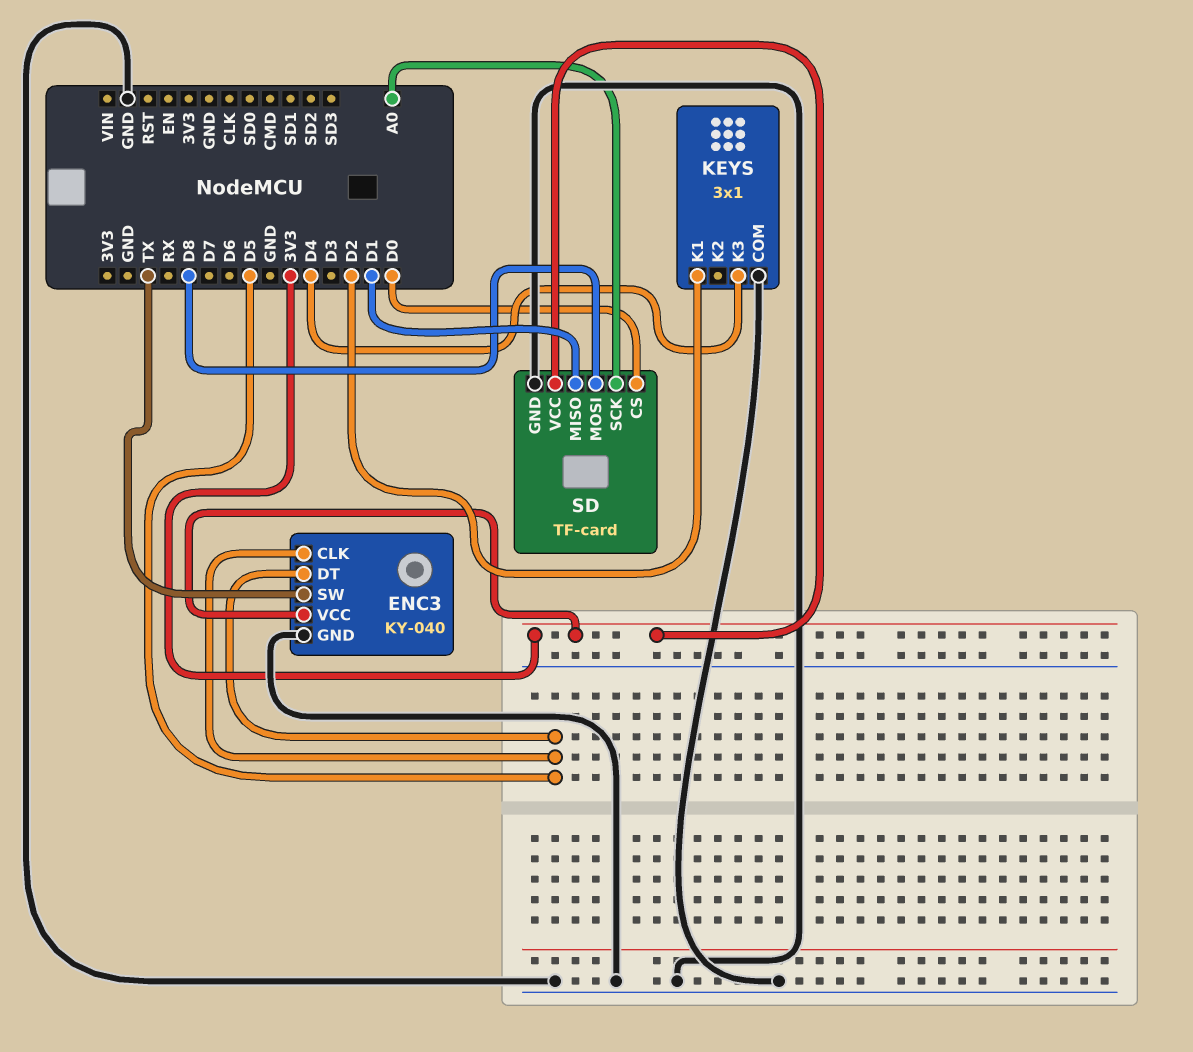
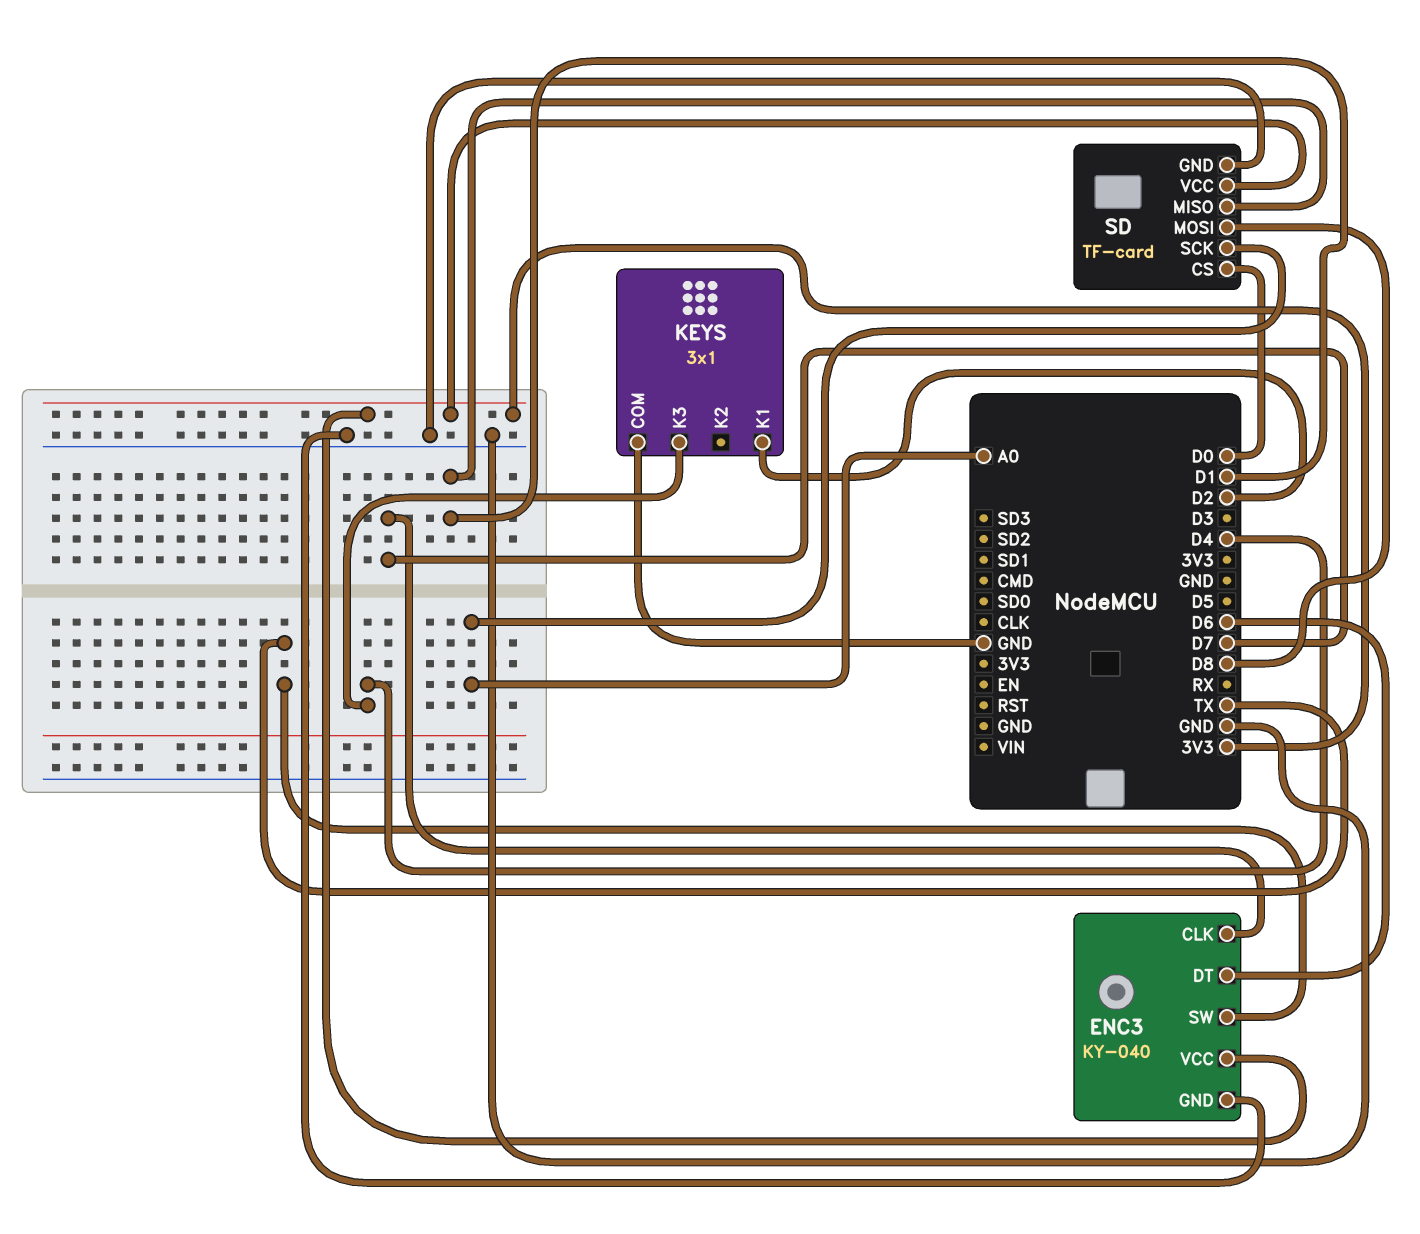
ENC3 pin CLK: D5 -> D7
ENC3 pin DT: D5 -> D6

